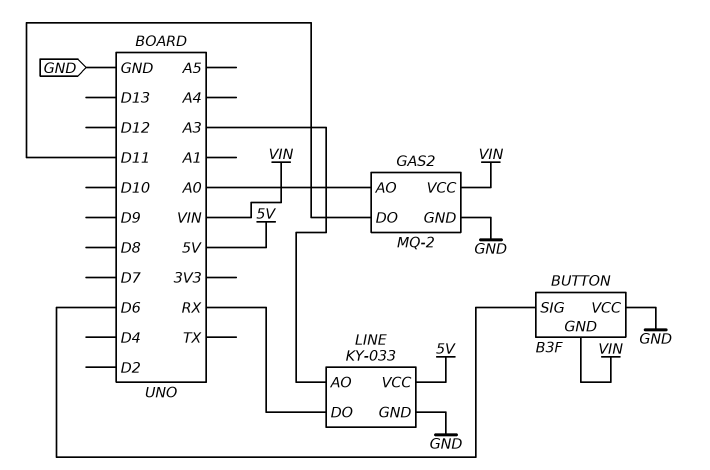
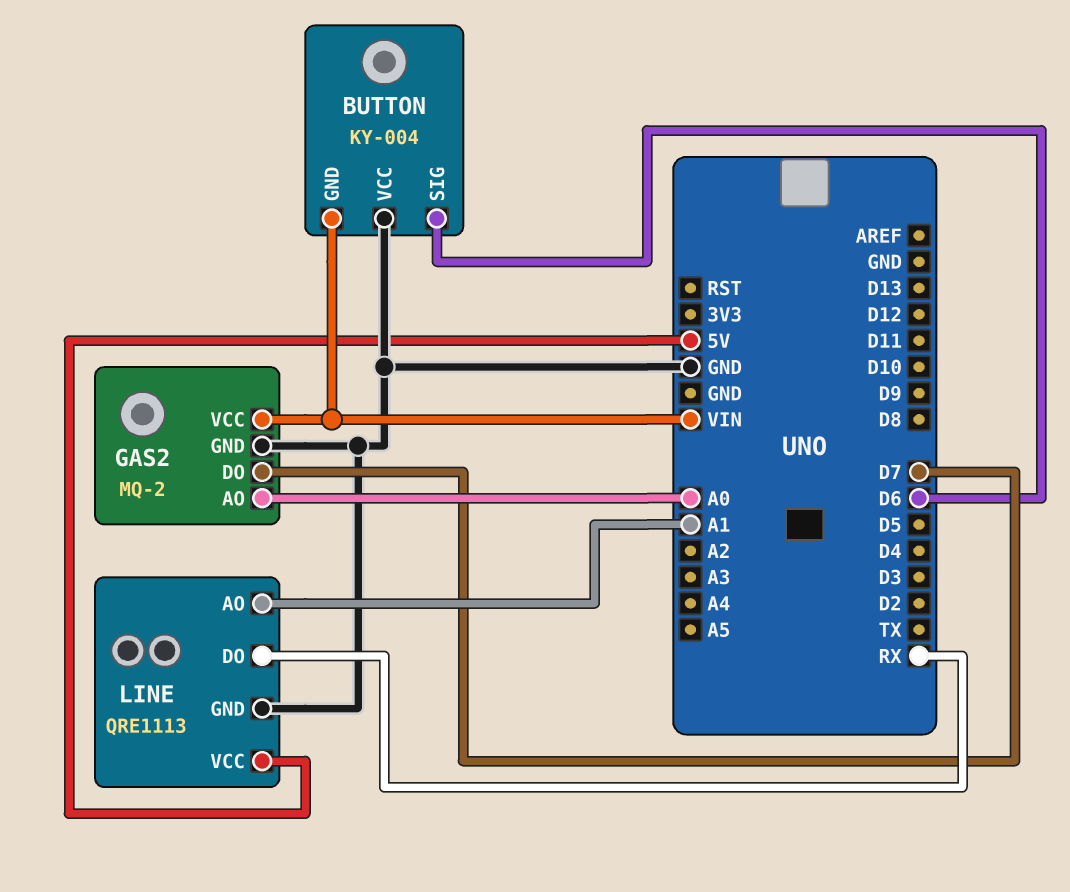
BUTTON: B3F -> KY-004
GAS2 pin DO: D11 -> D7
LINE: KY-033 -> QRE1113
LINE pin AO: A3 -> A1

